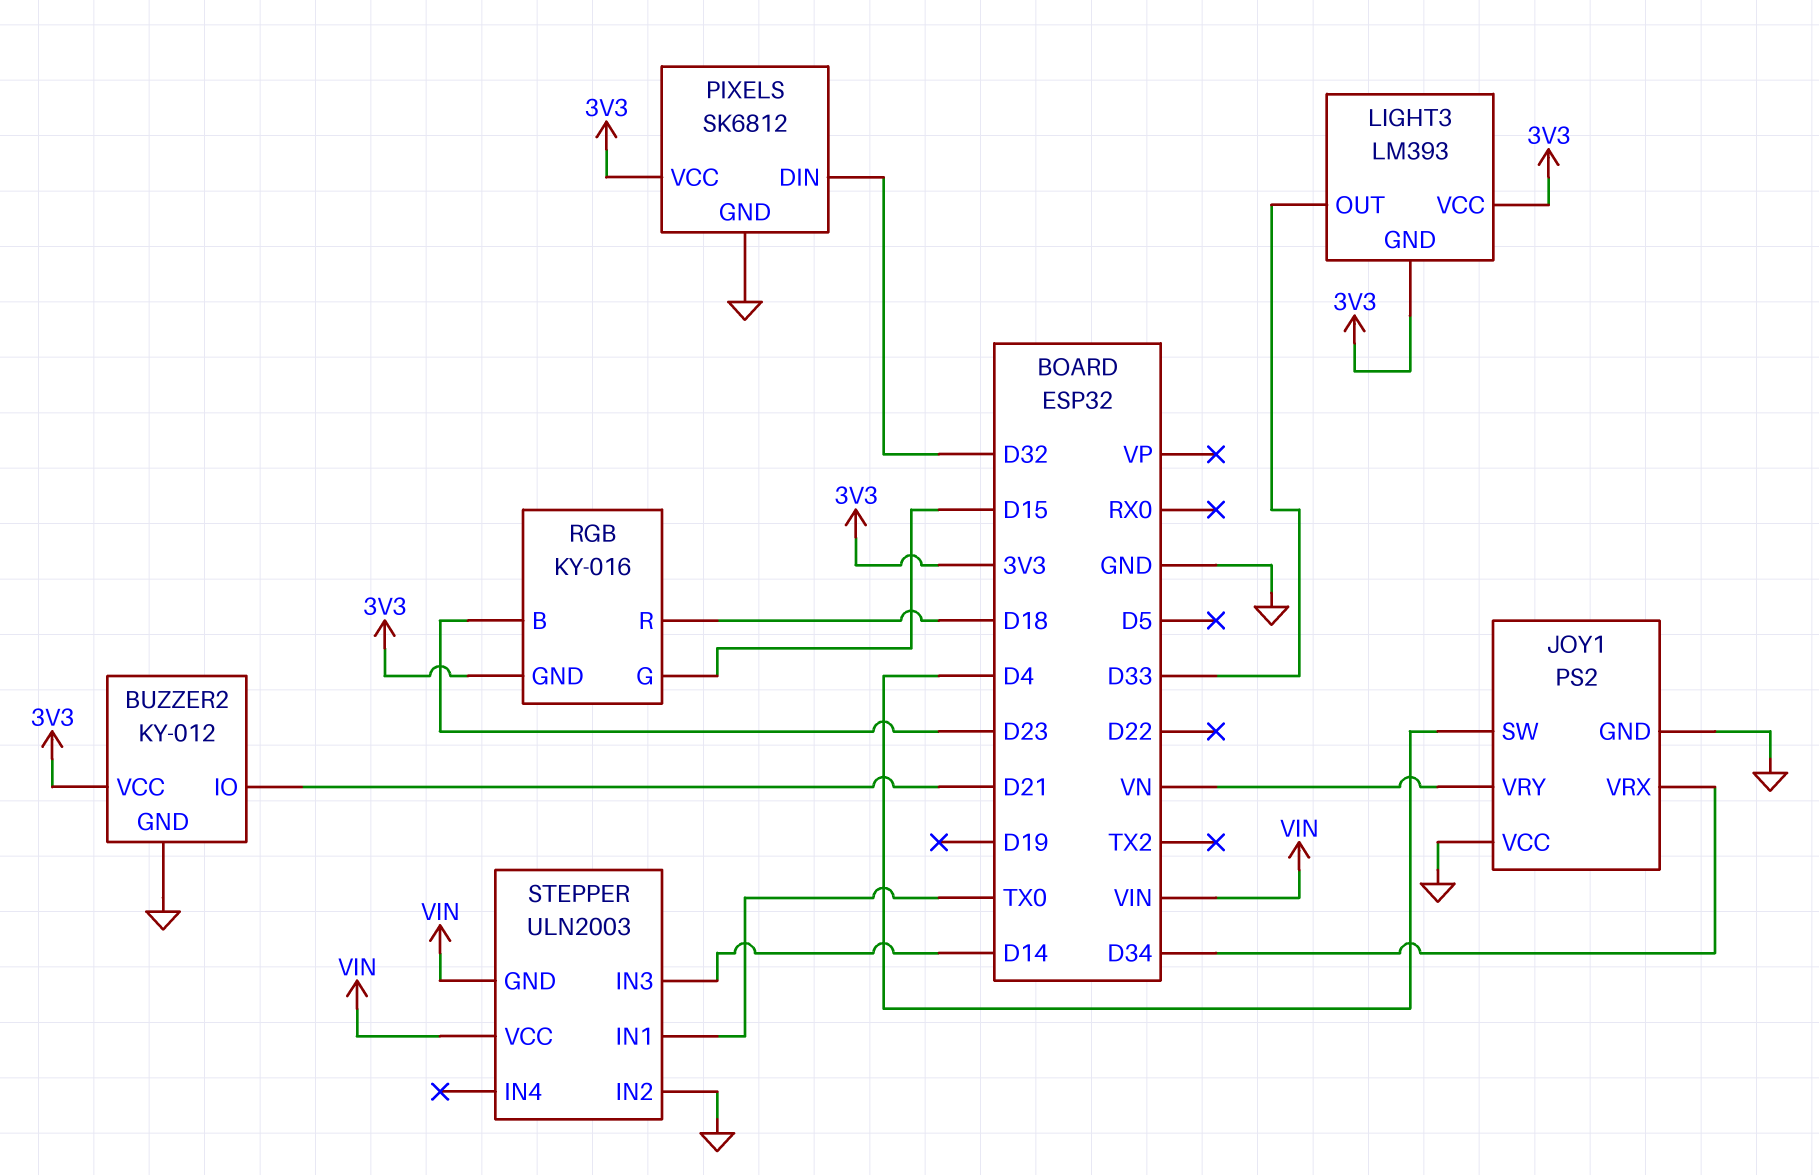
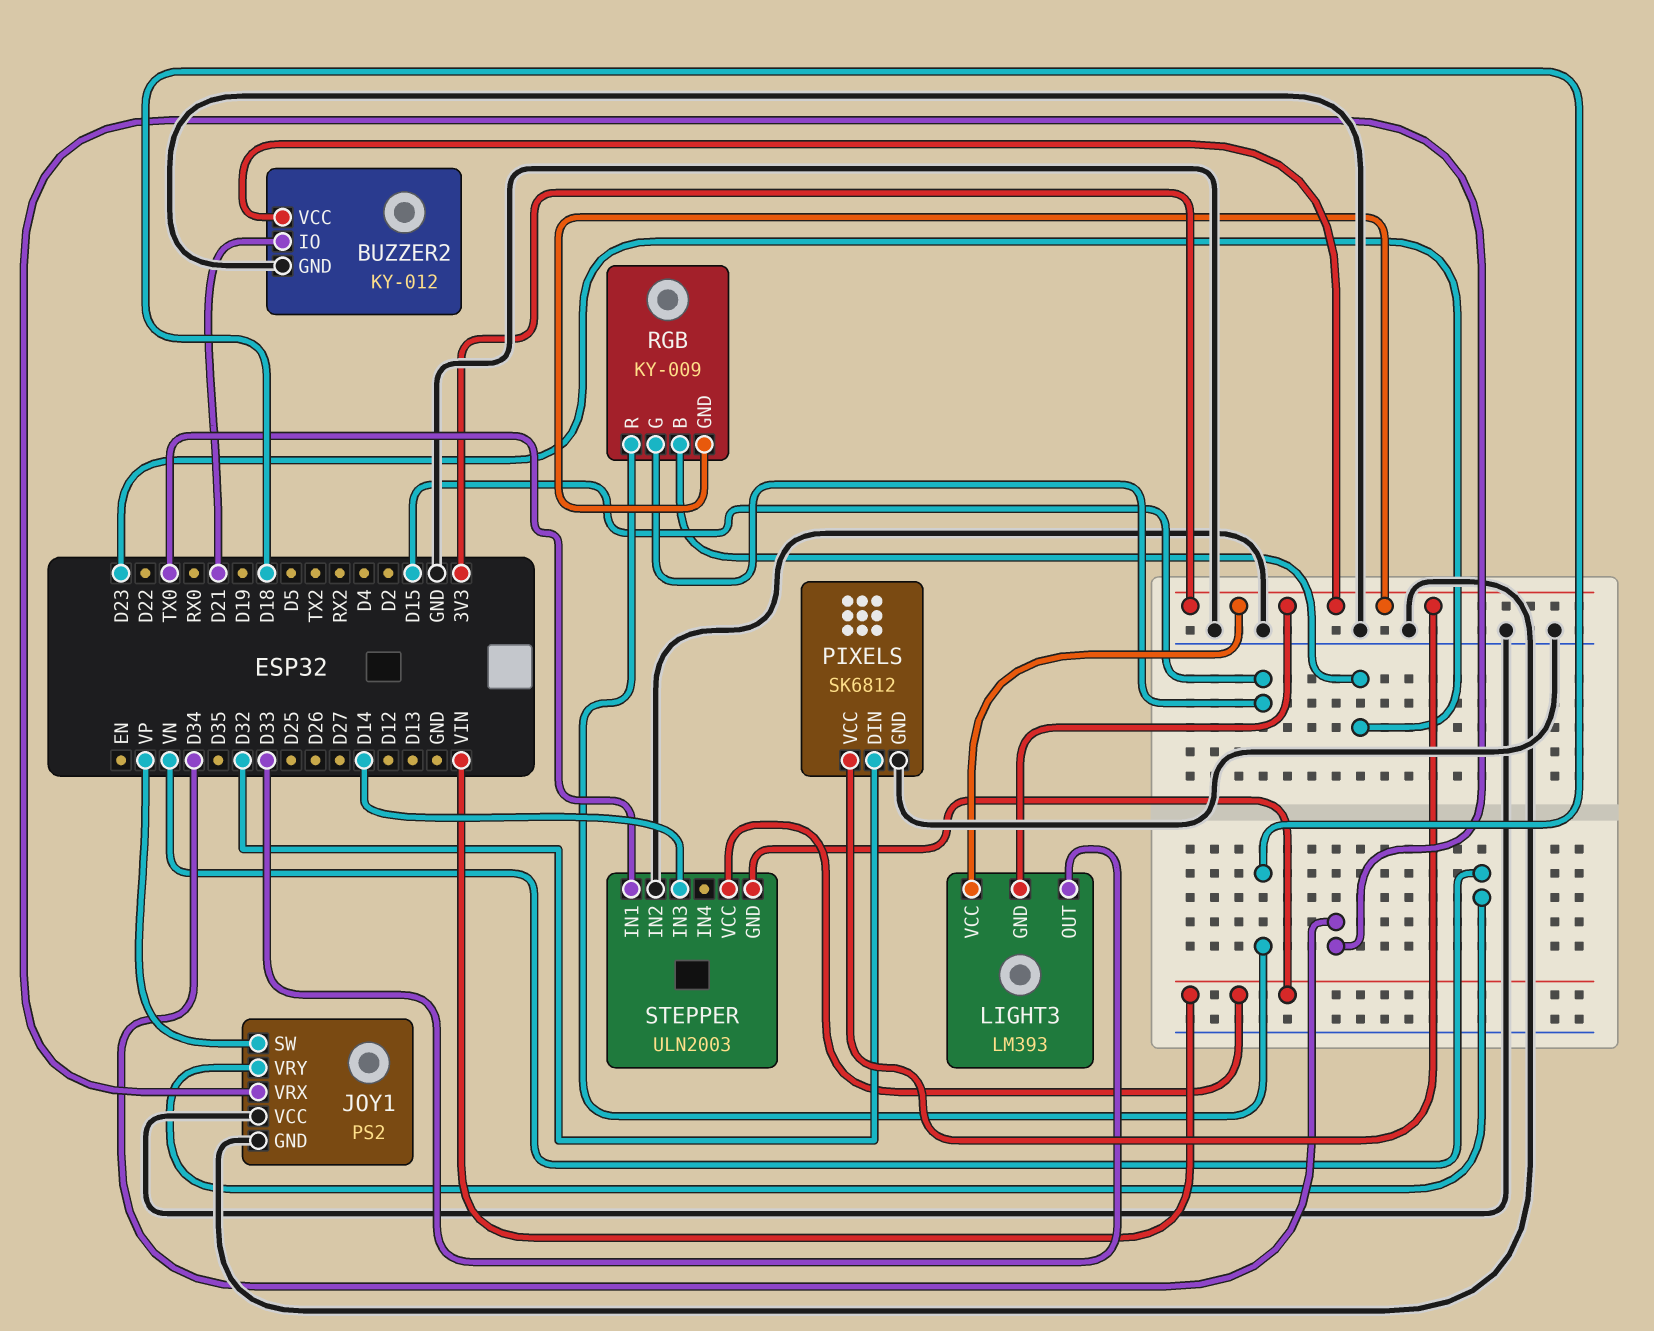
JOY1 pin SW: D4 -> VP
RGB: KY-016 -> KY-009

